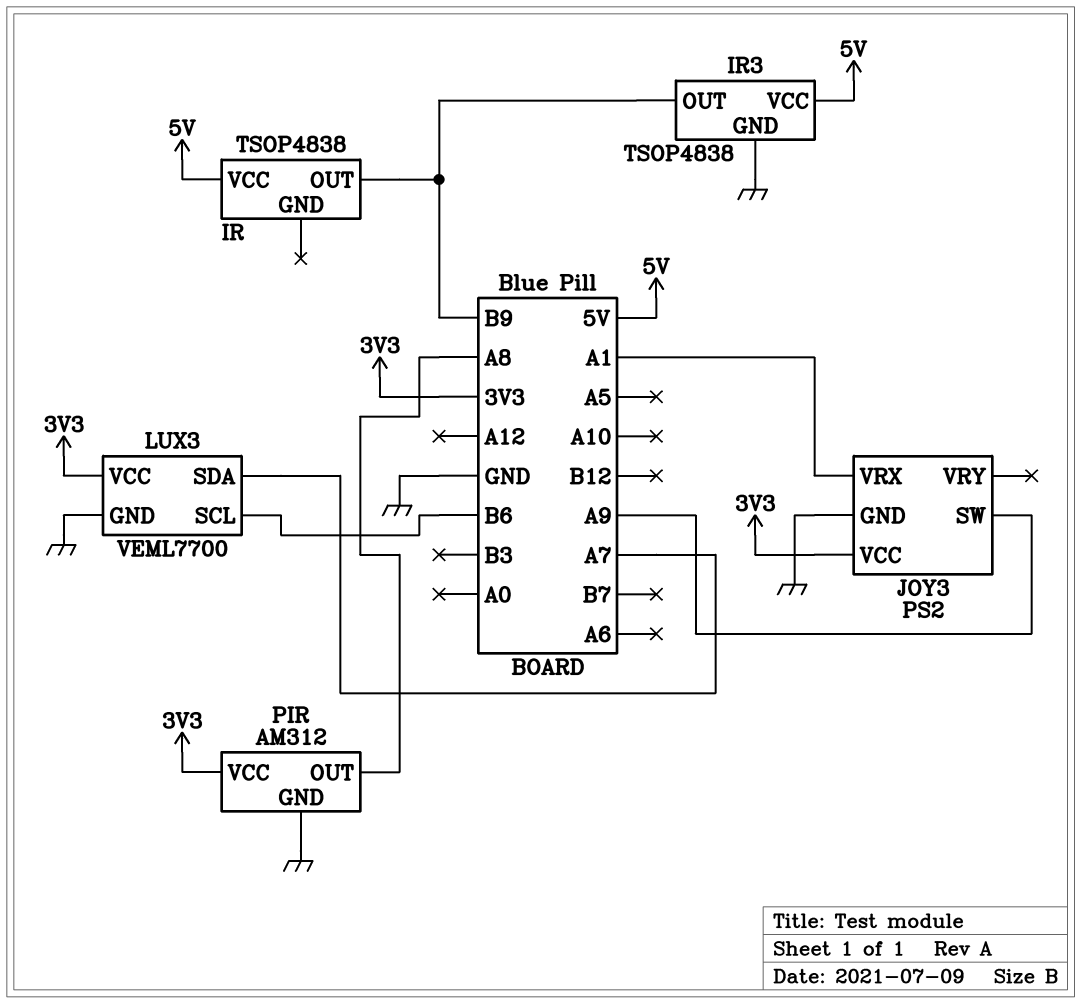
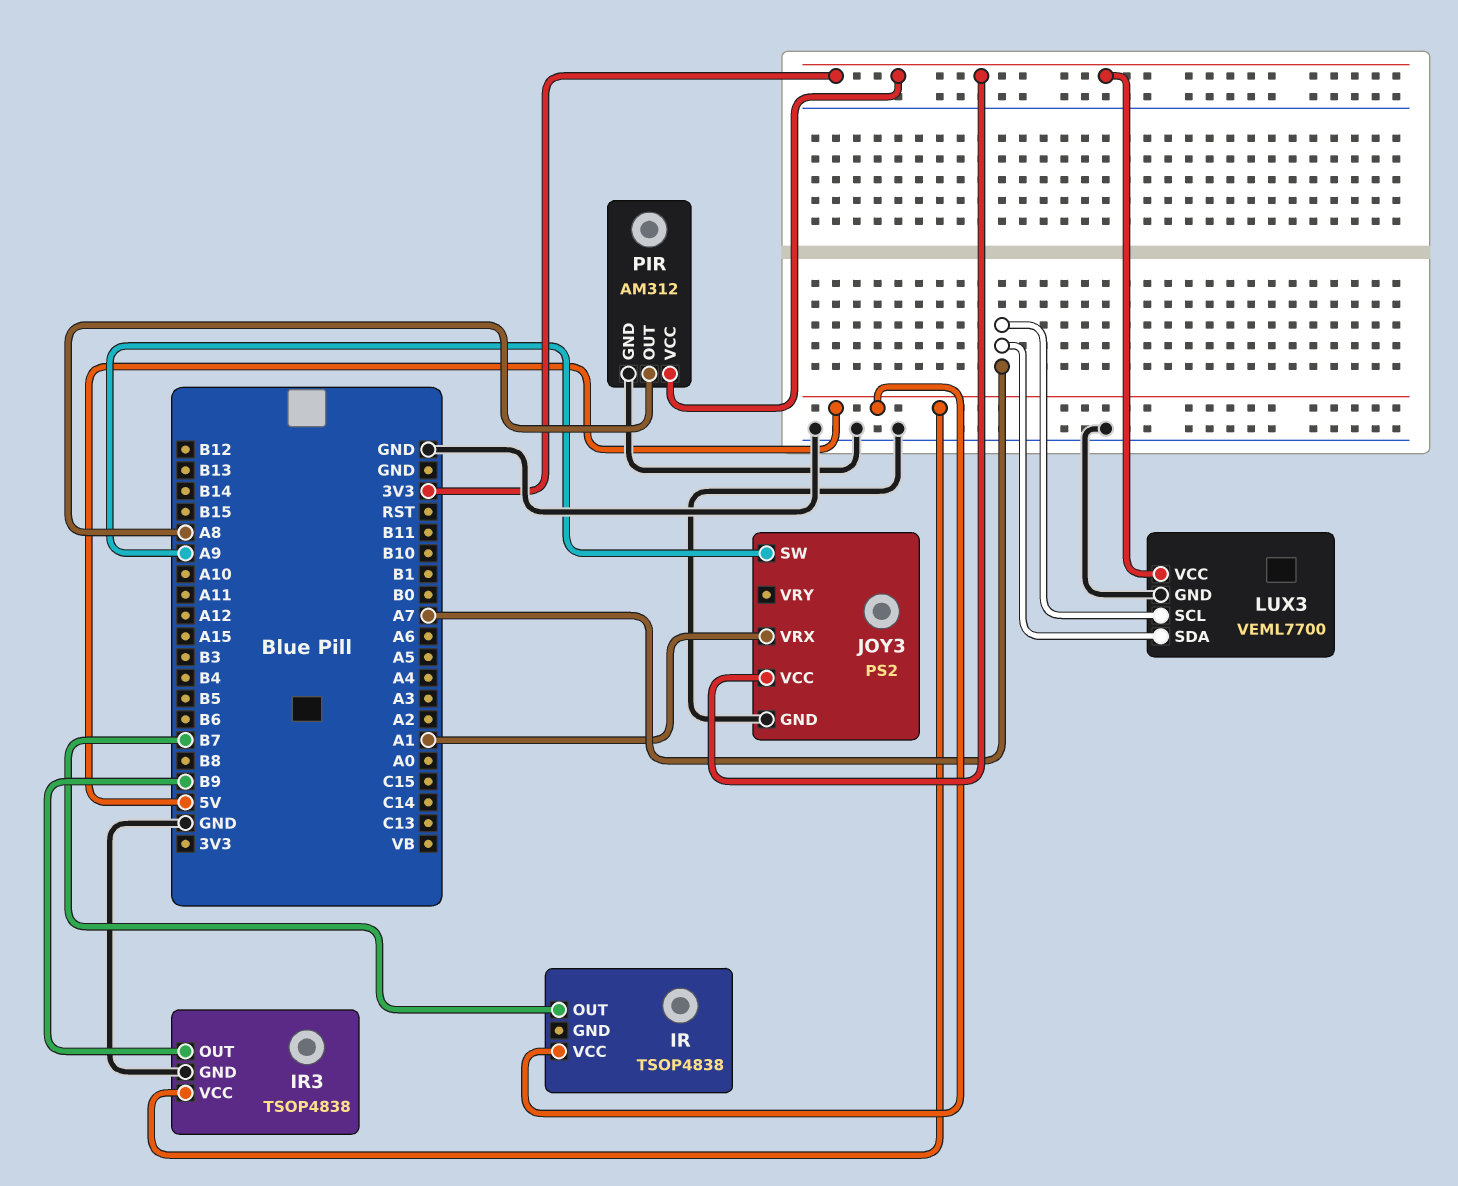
IR pin OUT: B9 -> B7
LUX3 pin SCL: B6 -> A7

